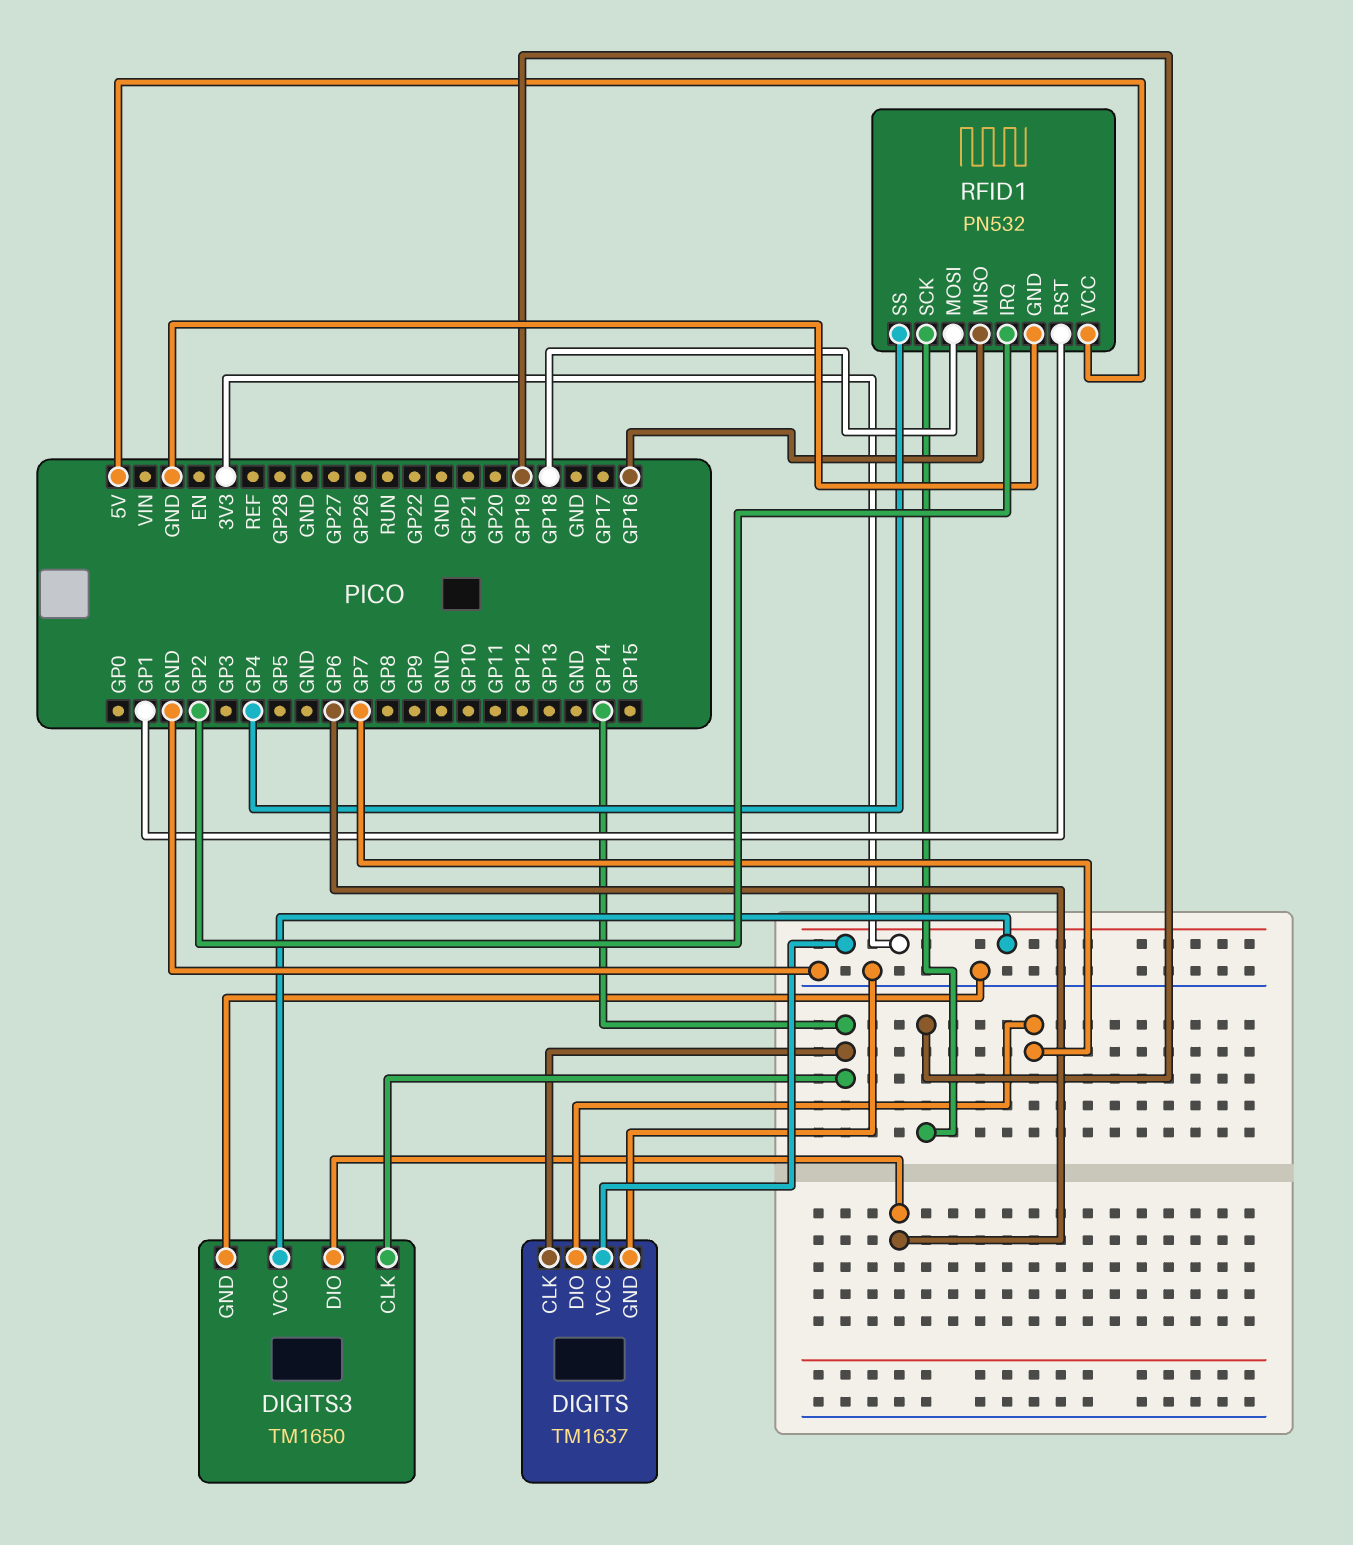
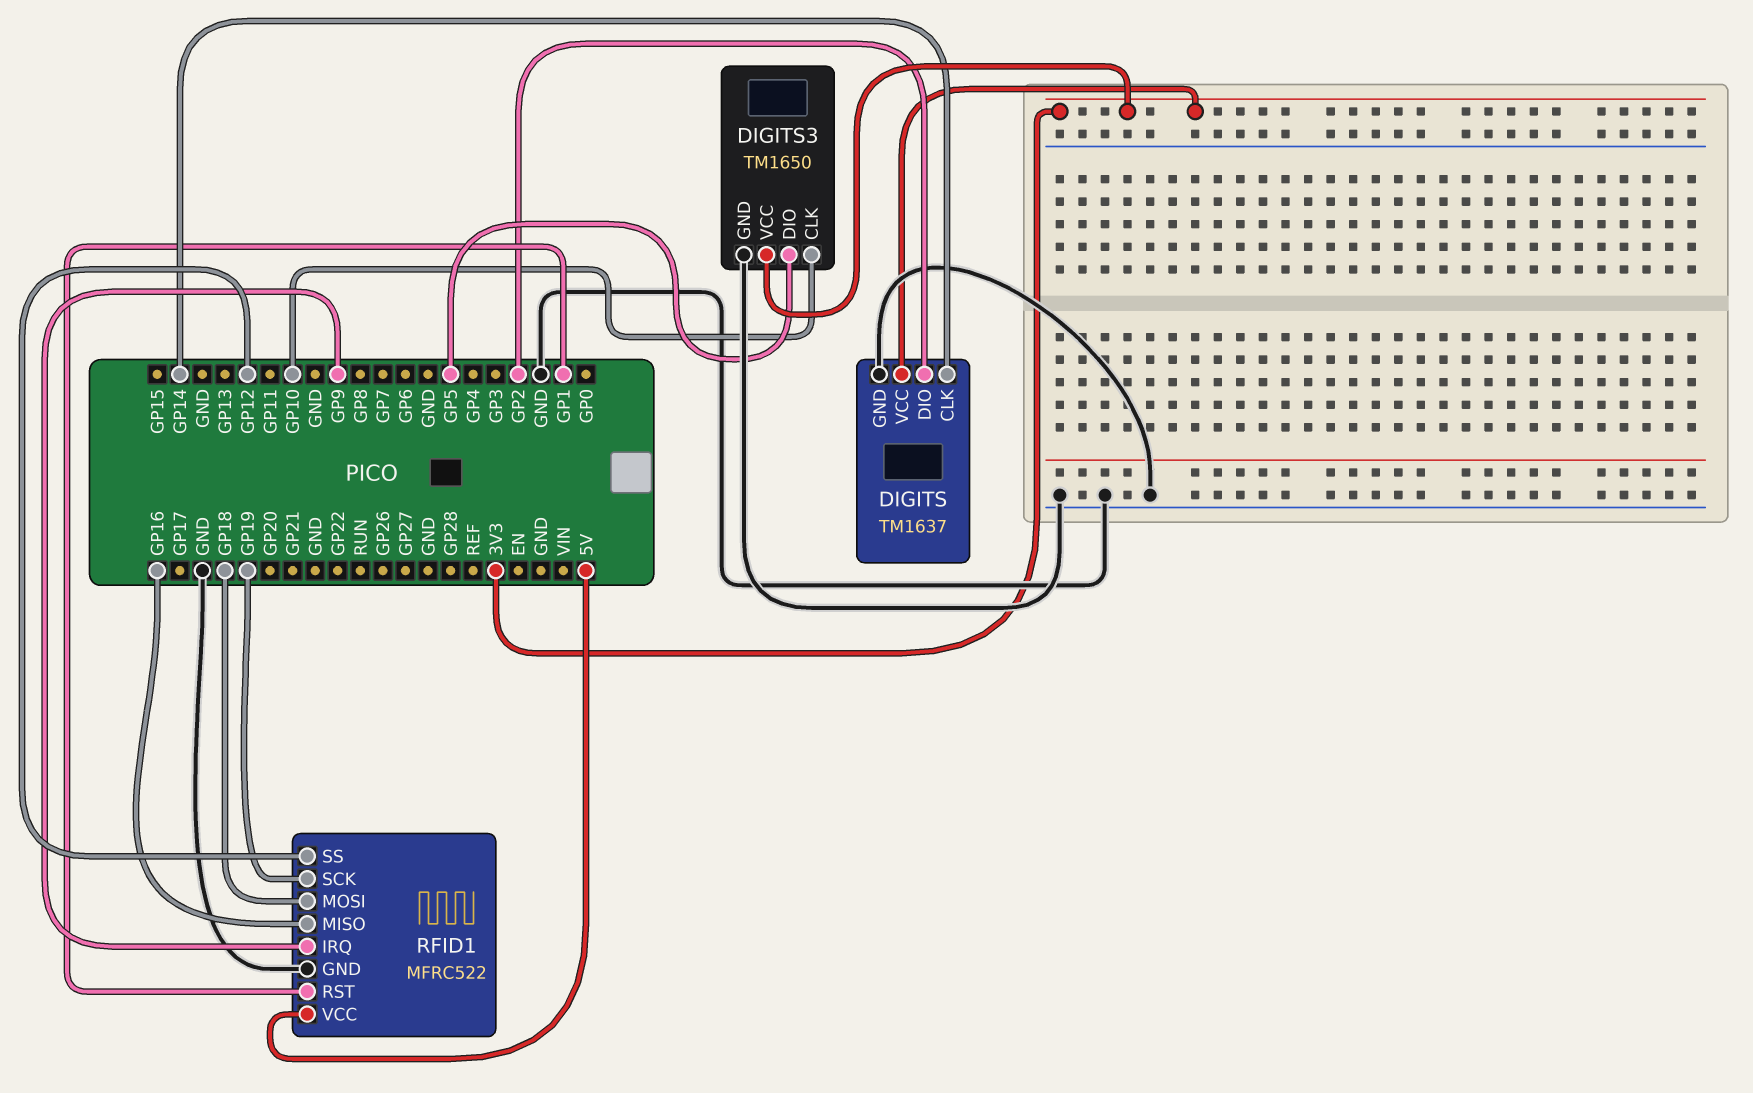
DIGITS pin DIO: GP7 -> GP2
DIGITS3 pin CLK: GP14 -> GP10
DIGITS3 pin DIO: GP6 -> GP5
RFID1: PN532 -> MFRC522
RFID1 pin IRQ: GP2 -> GP9
RFID1 pin SS: GP4 -> GP12

